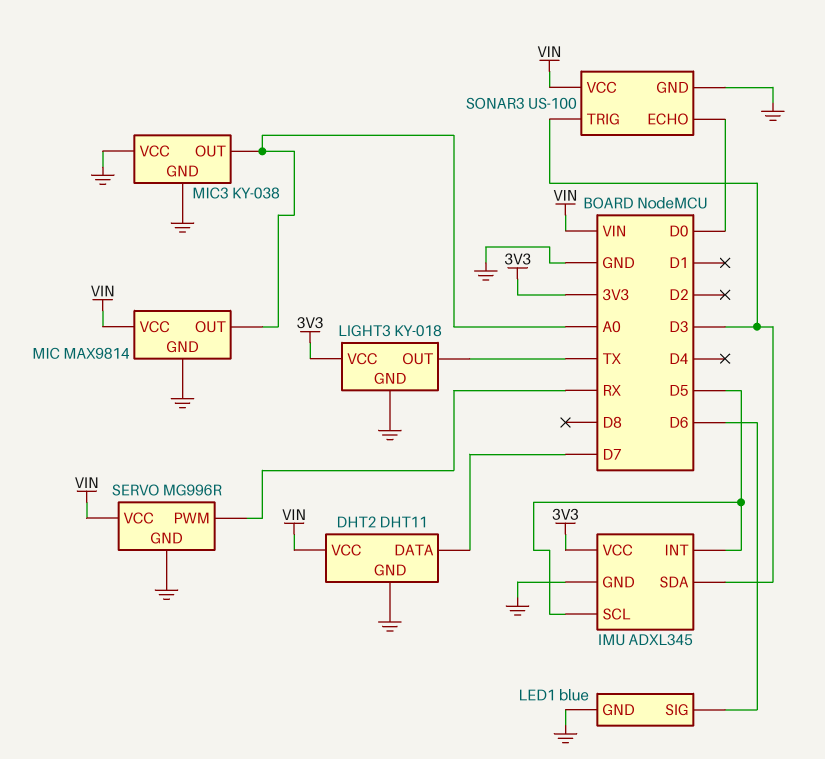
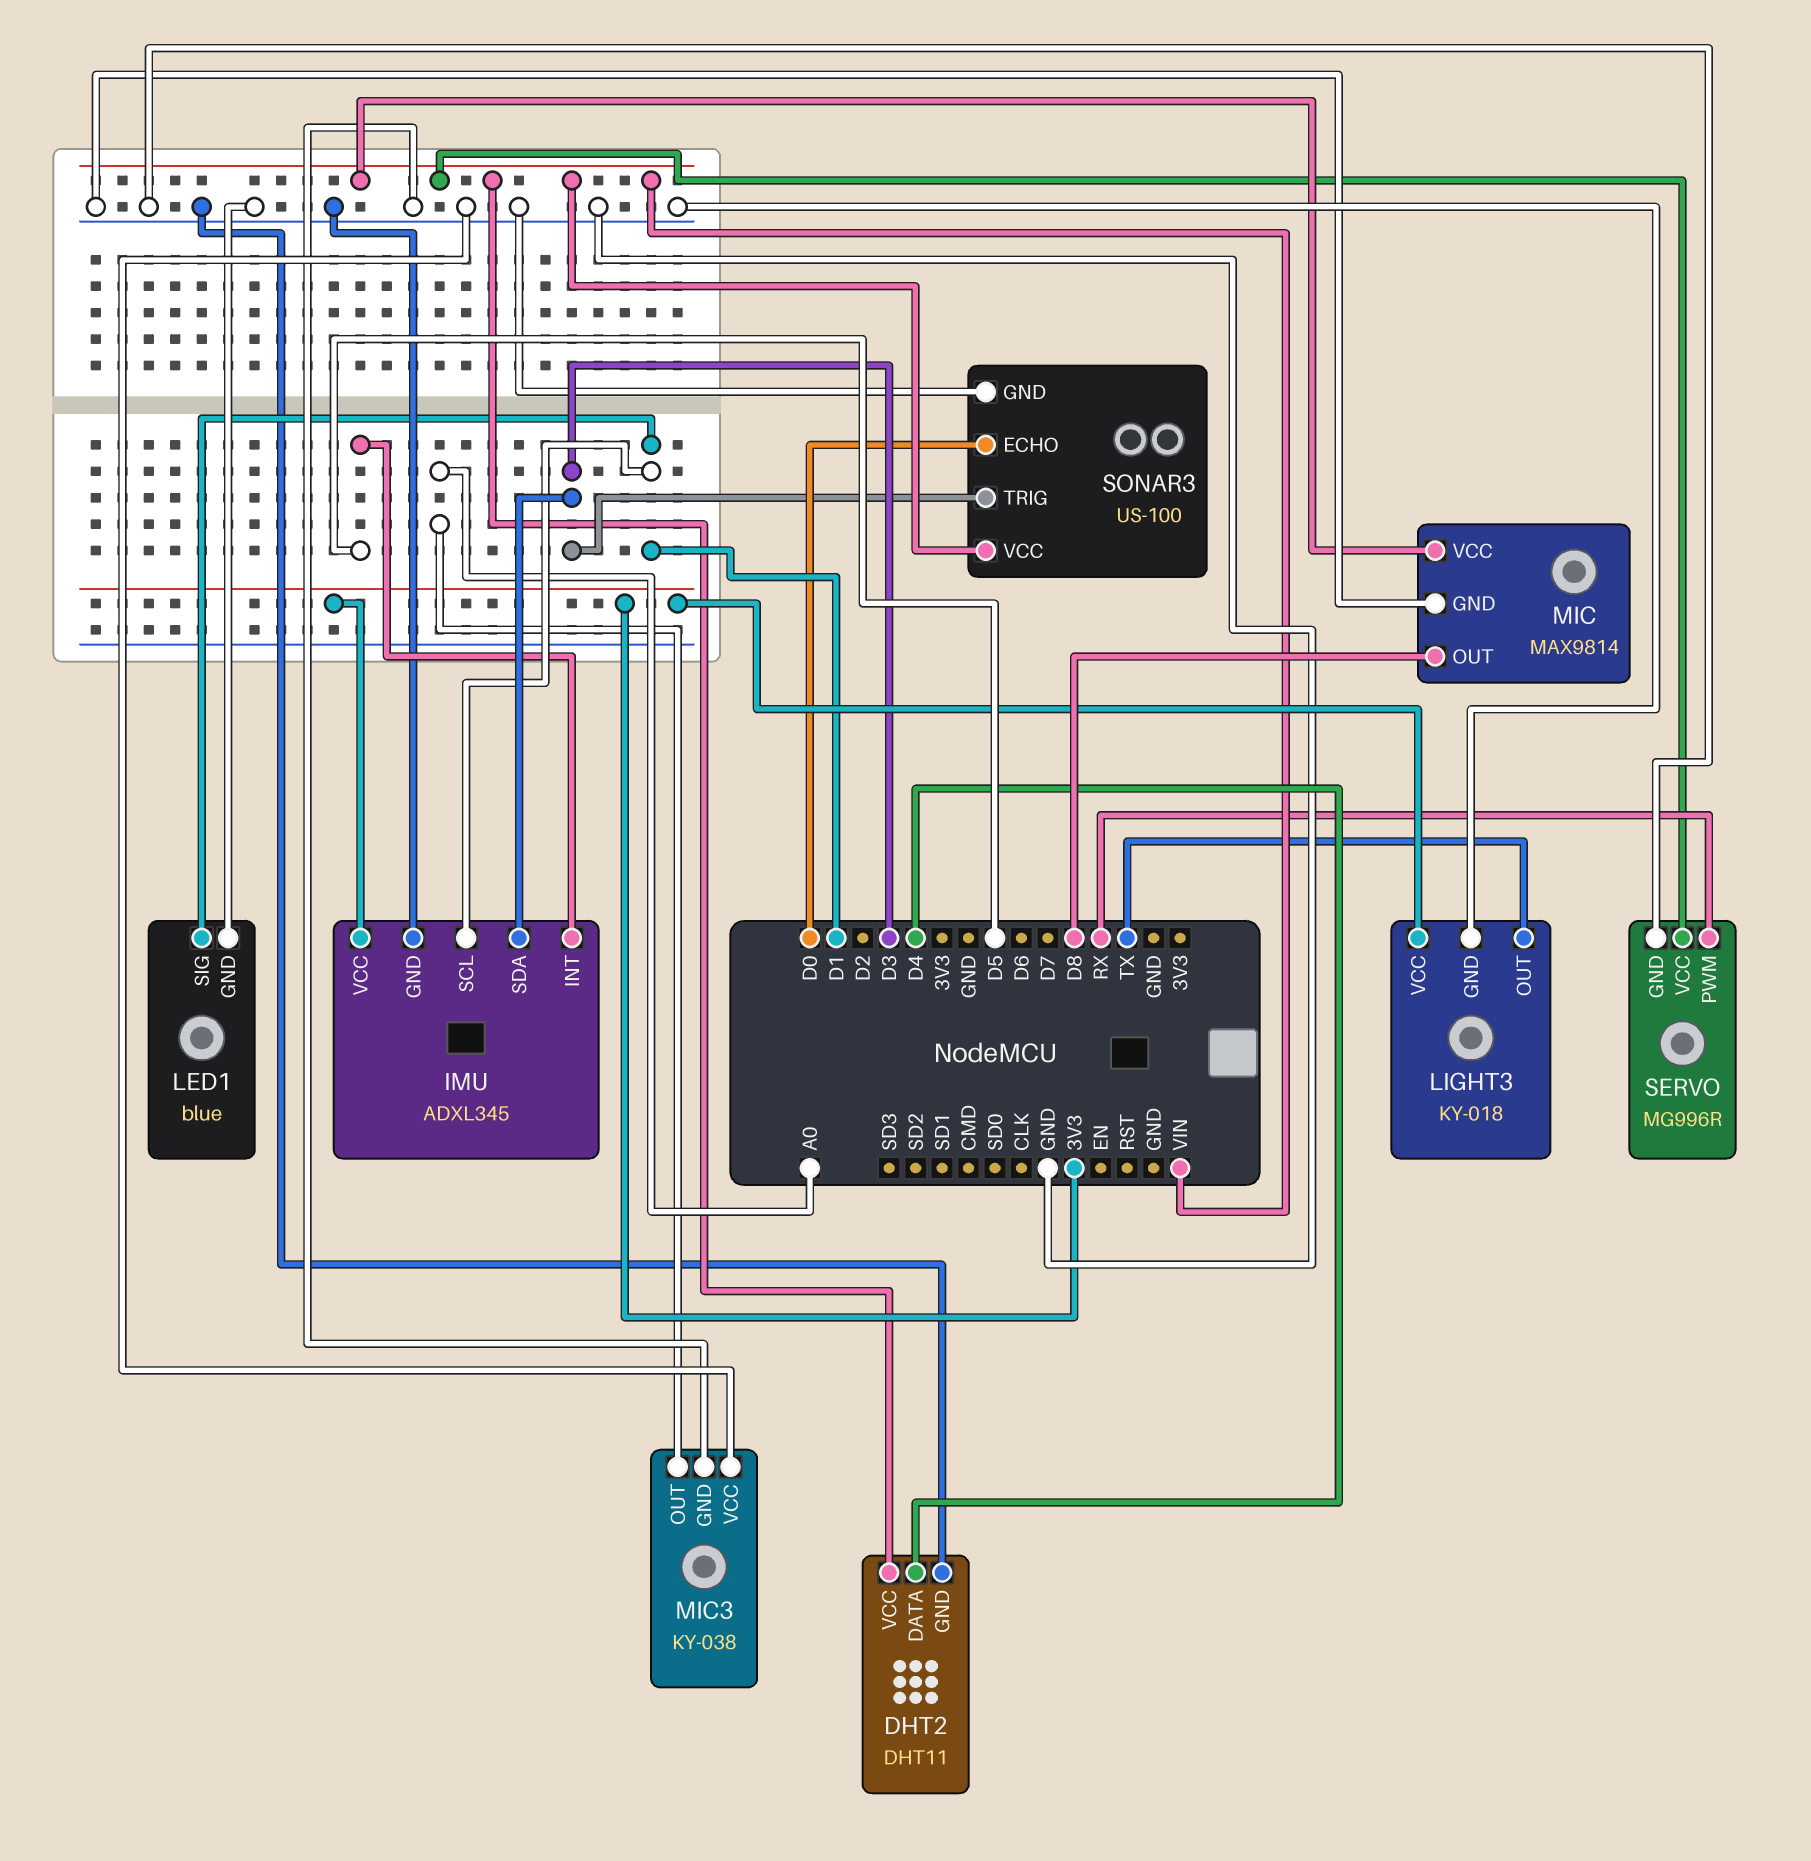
DHT2 pin DATA: D7 -> D4
IMU pin SCL: D5 -> D1
LED1 pin SIG: D6 -> D1
MIC pin OUT: A0 -> D8

